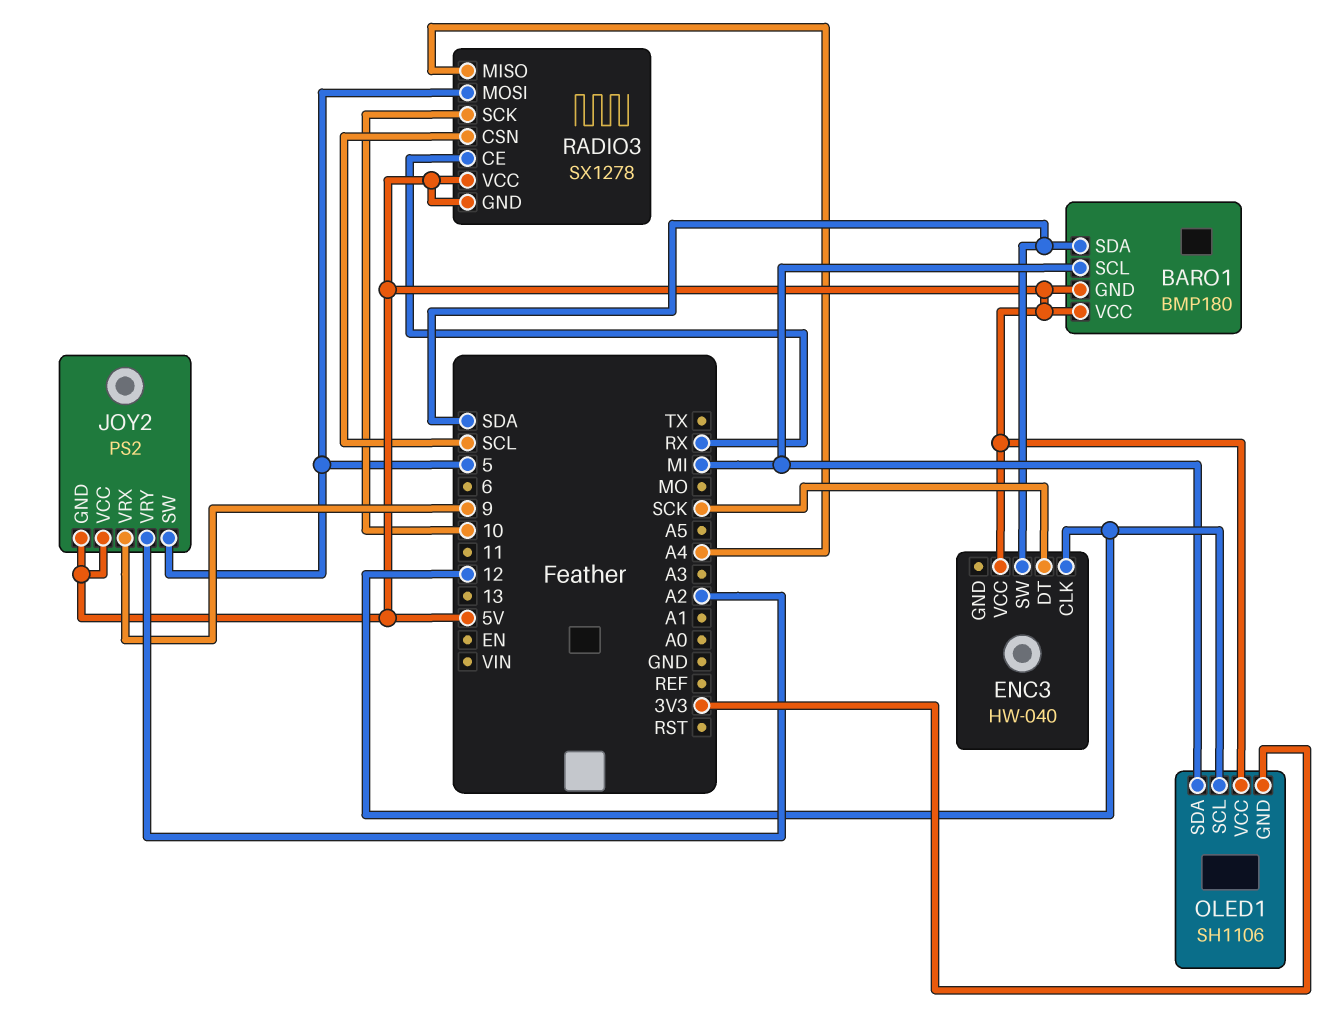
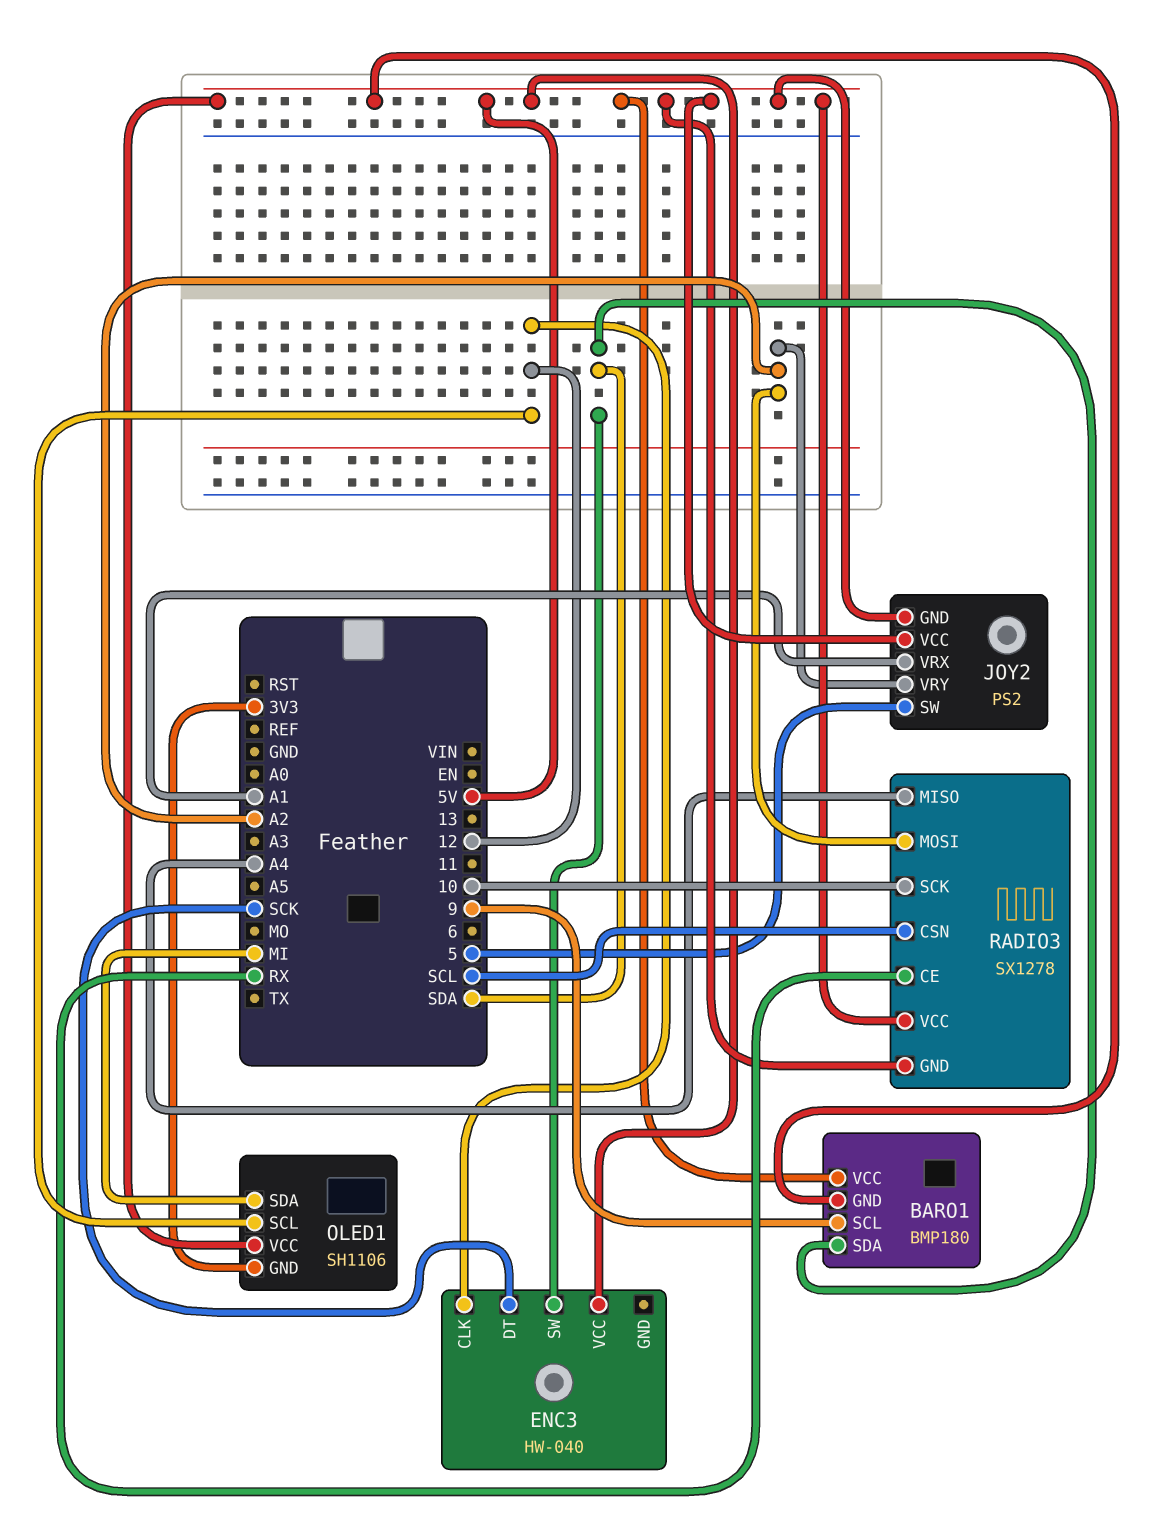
BARO1 pin SCL: MI -> 9
JOY2 pin VRX: 9 -> A1
RADIO3 pin MOSI: 5 -> A2

